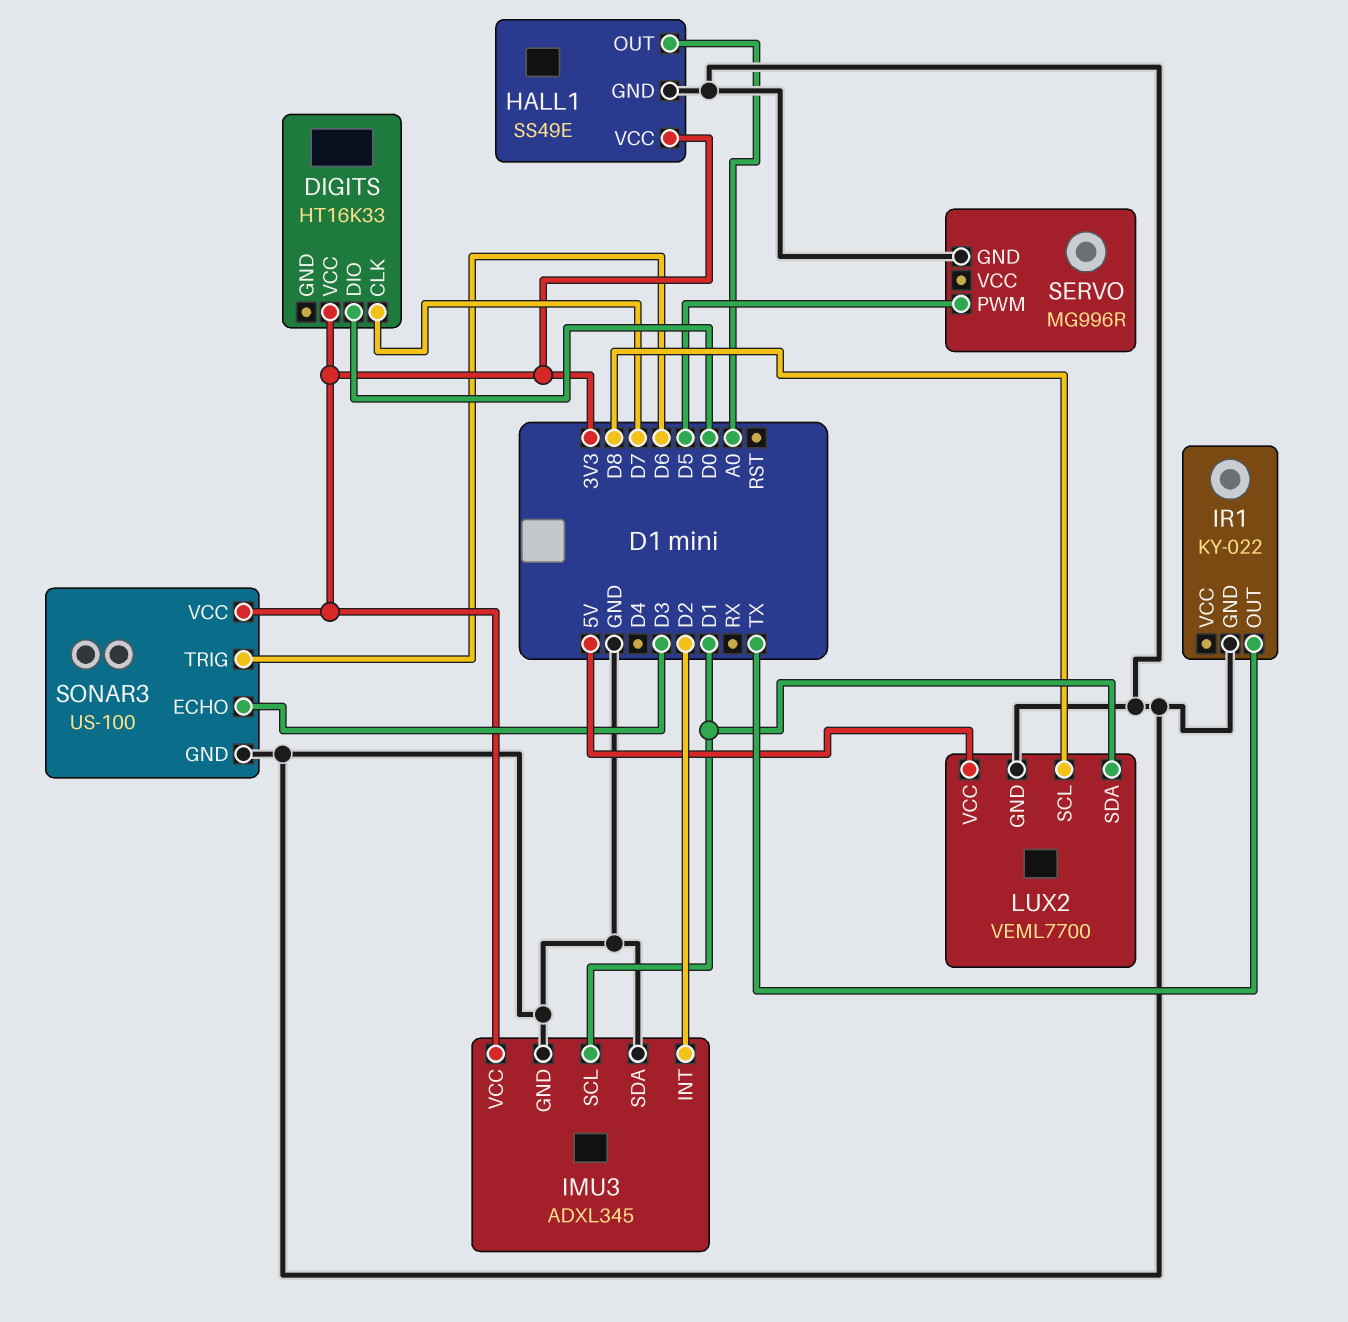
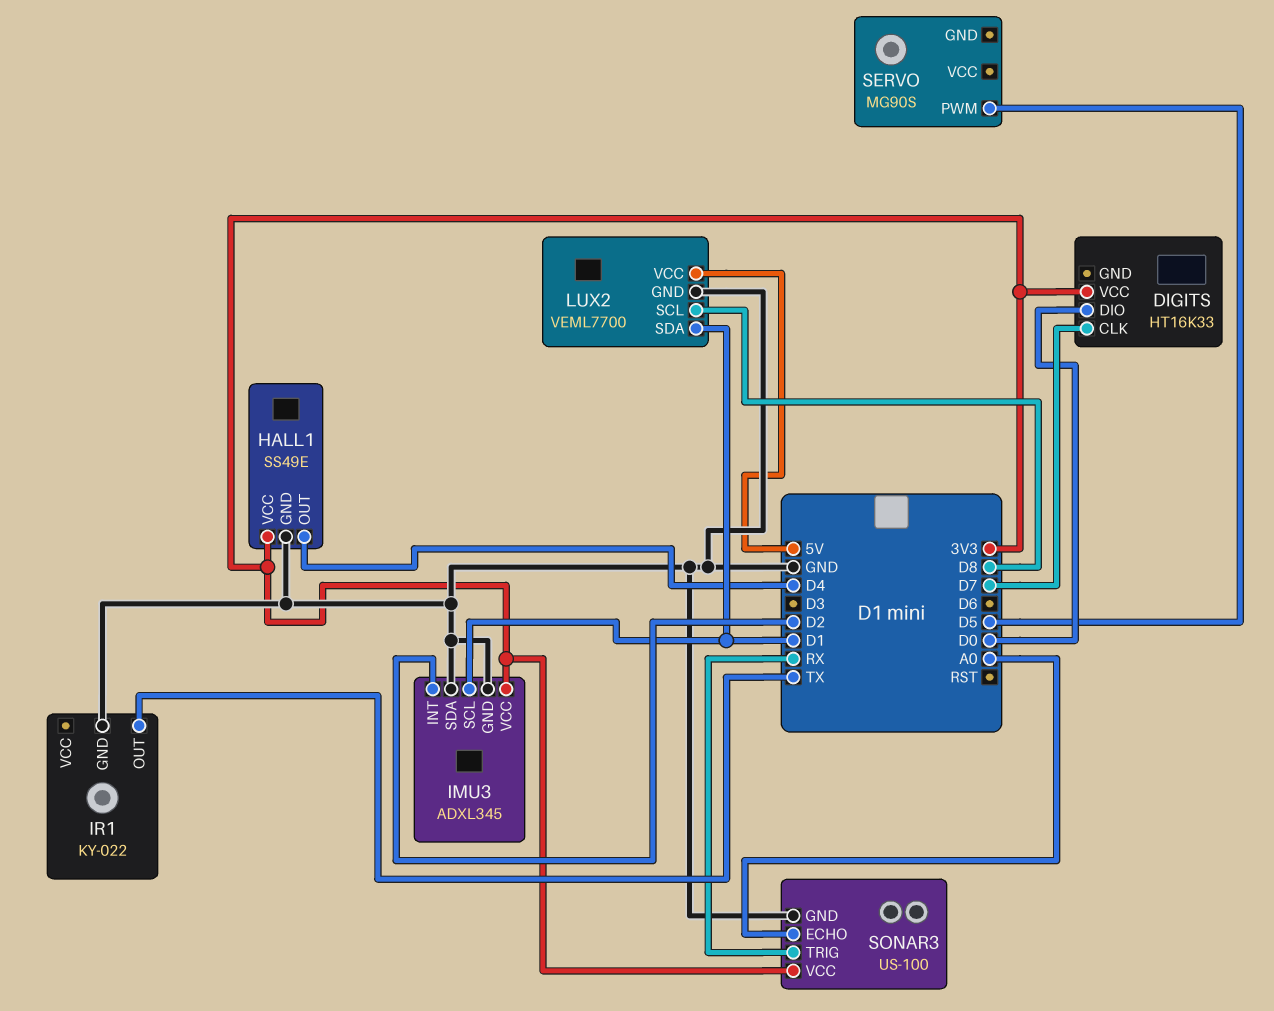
HALL1 pin OUT: A0 -> D4
SERVO: MG996R -> MG90S
SERVO pin GND: GND -> none
SONAR3 pin ECHO: D3 -> A0
SONAR3 pin TRIG: D6 -> RX

